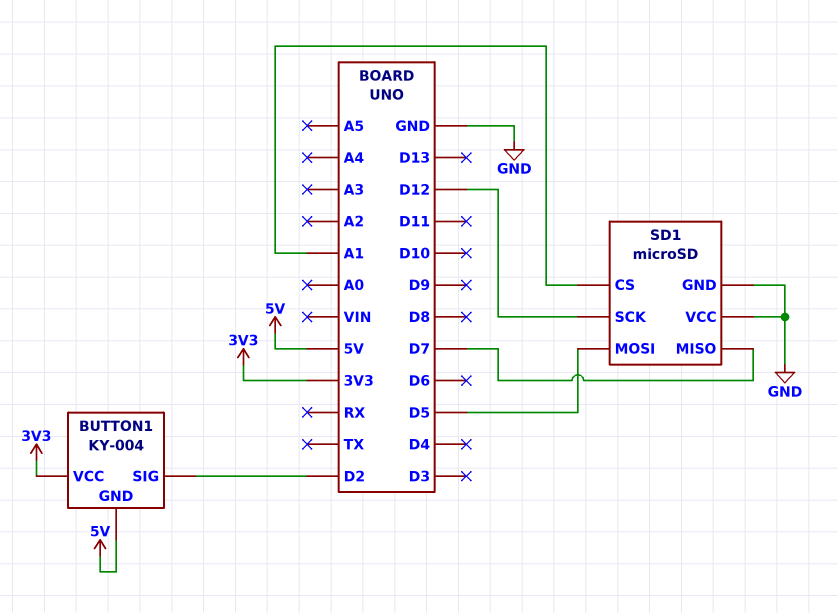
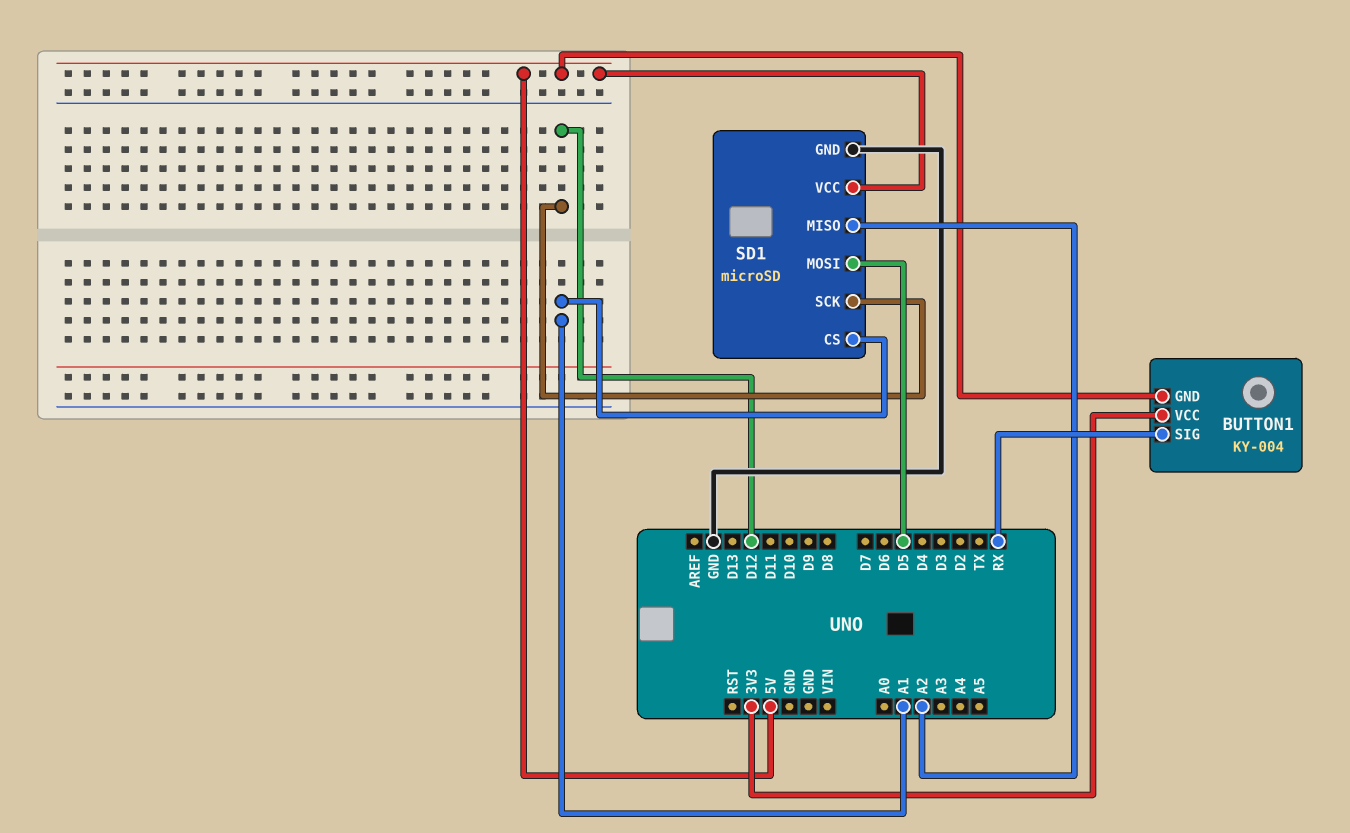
BUTTON1 pin SIG: D2 -> RX
SD1 pin MISO: D7 -> A2
SD1 pin VCC: GND -> 5V

